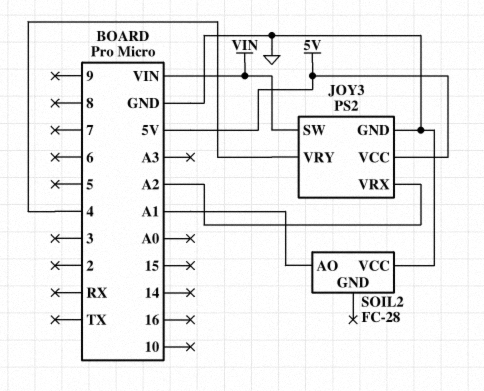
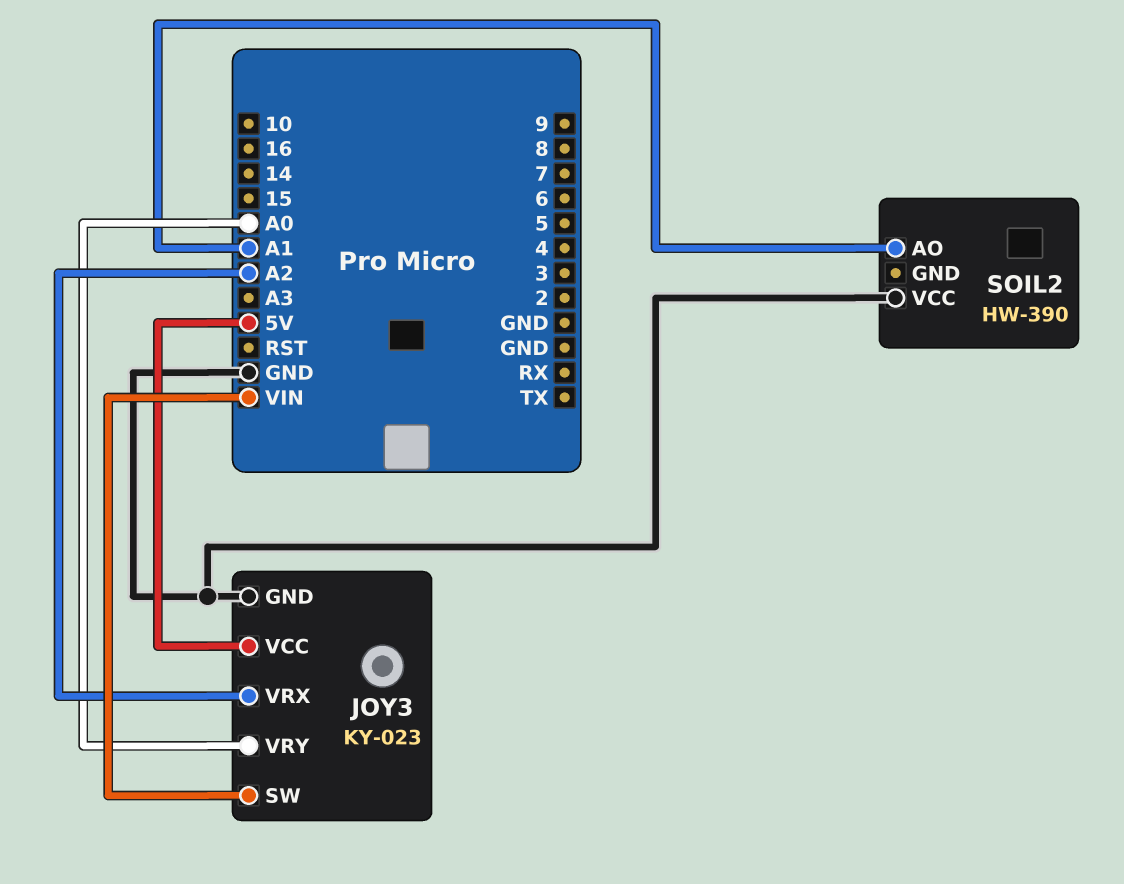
JOY3: PS2 -> KY-023
JOY3 pin VRY: 4 -> A0
SOIL2: FC-28 -> HW-390

